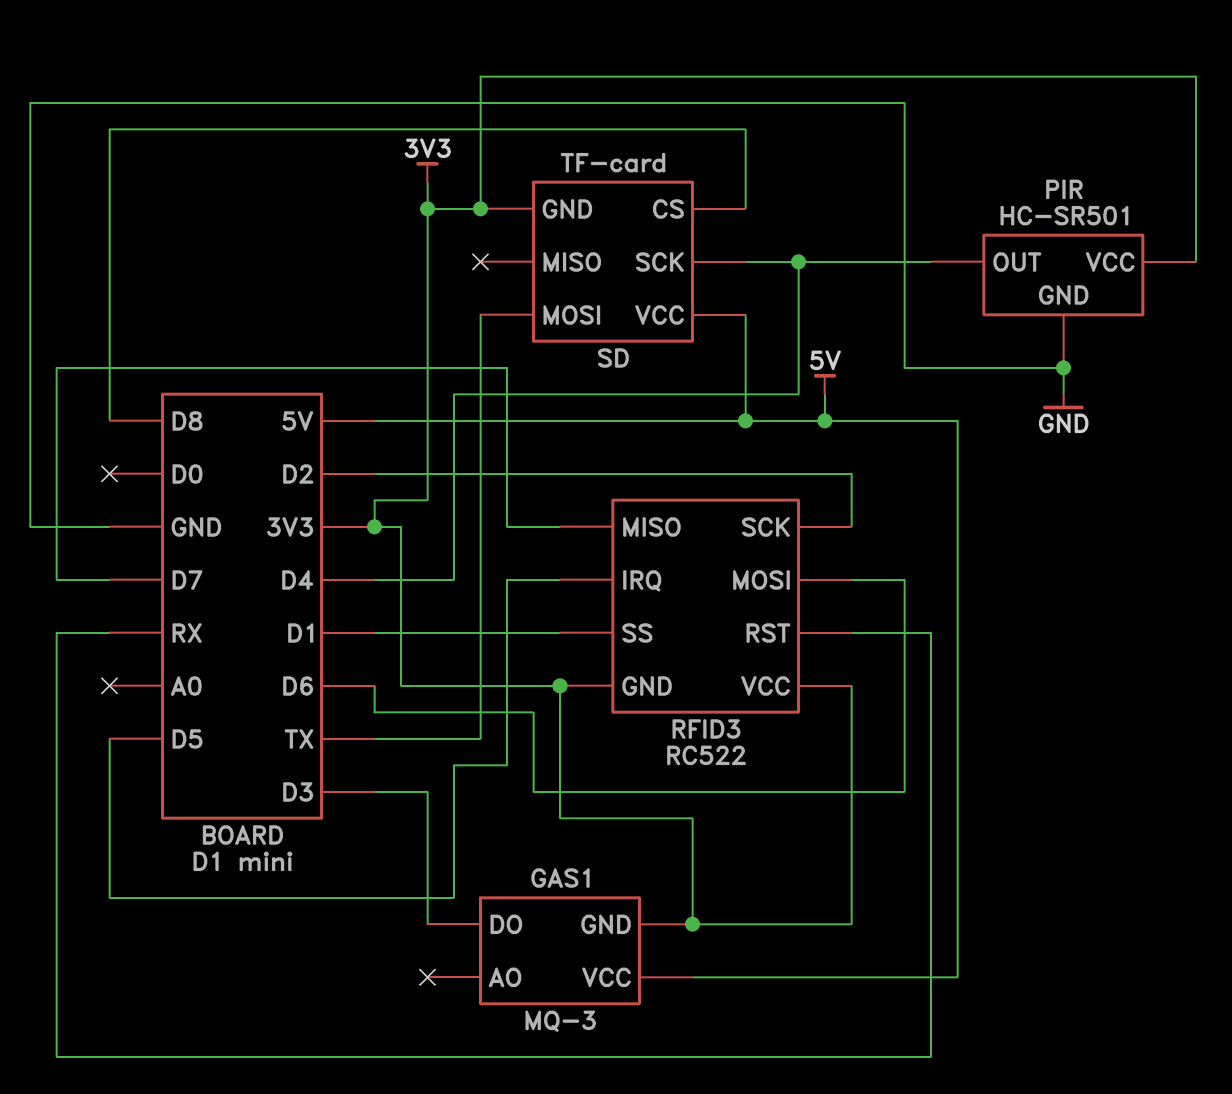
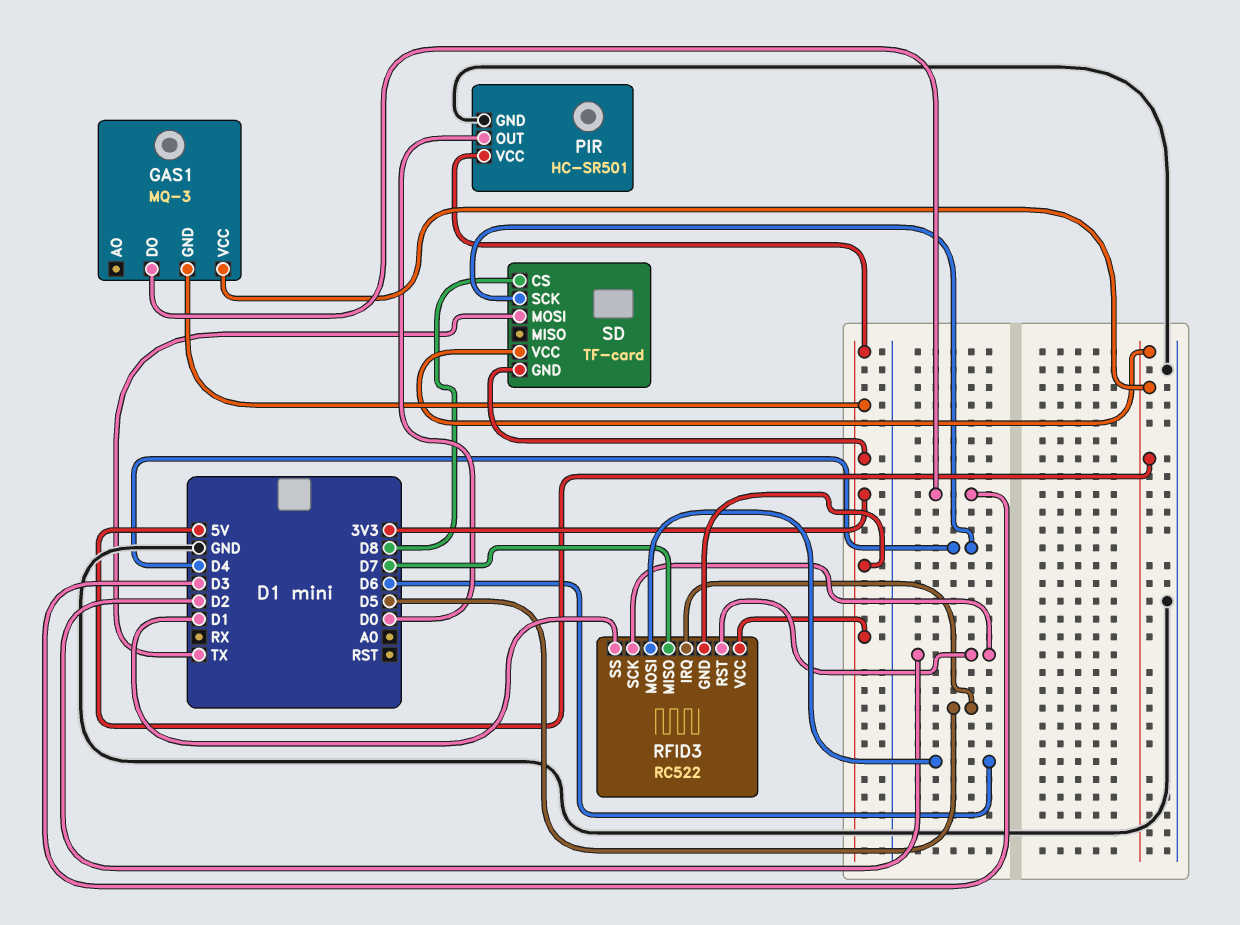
PIR pin OUT: D4 -> D0
RFID3 pin RST: RX -> D2

